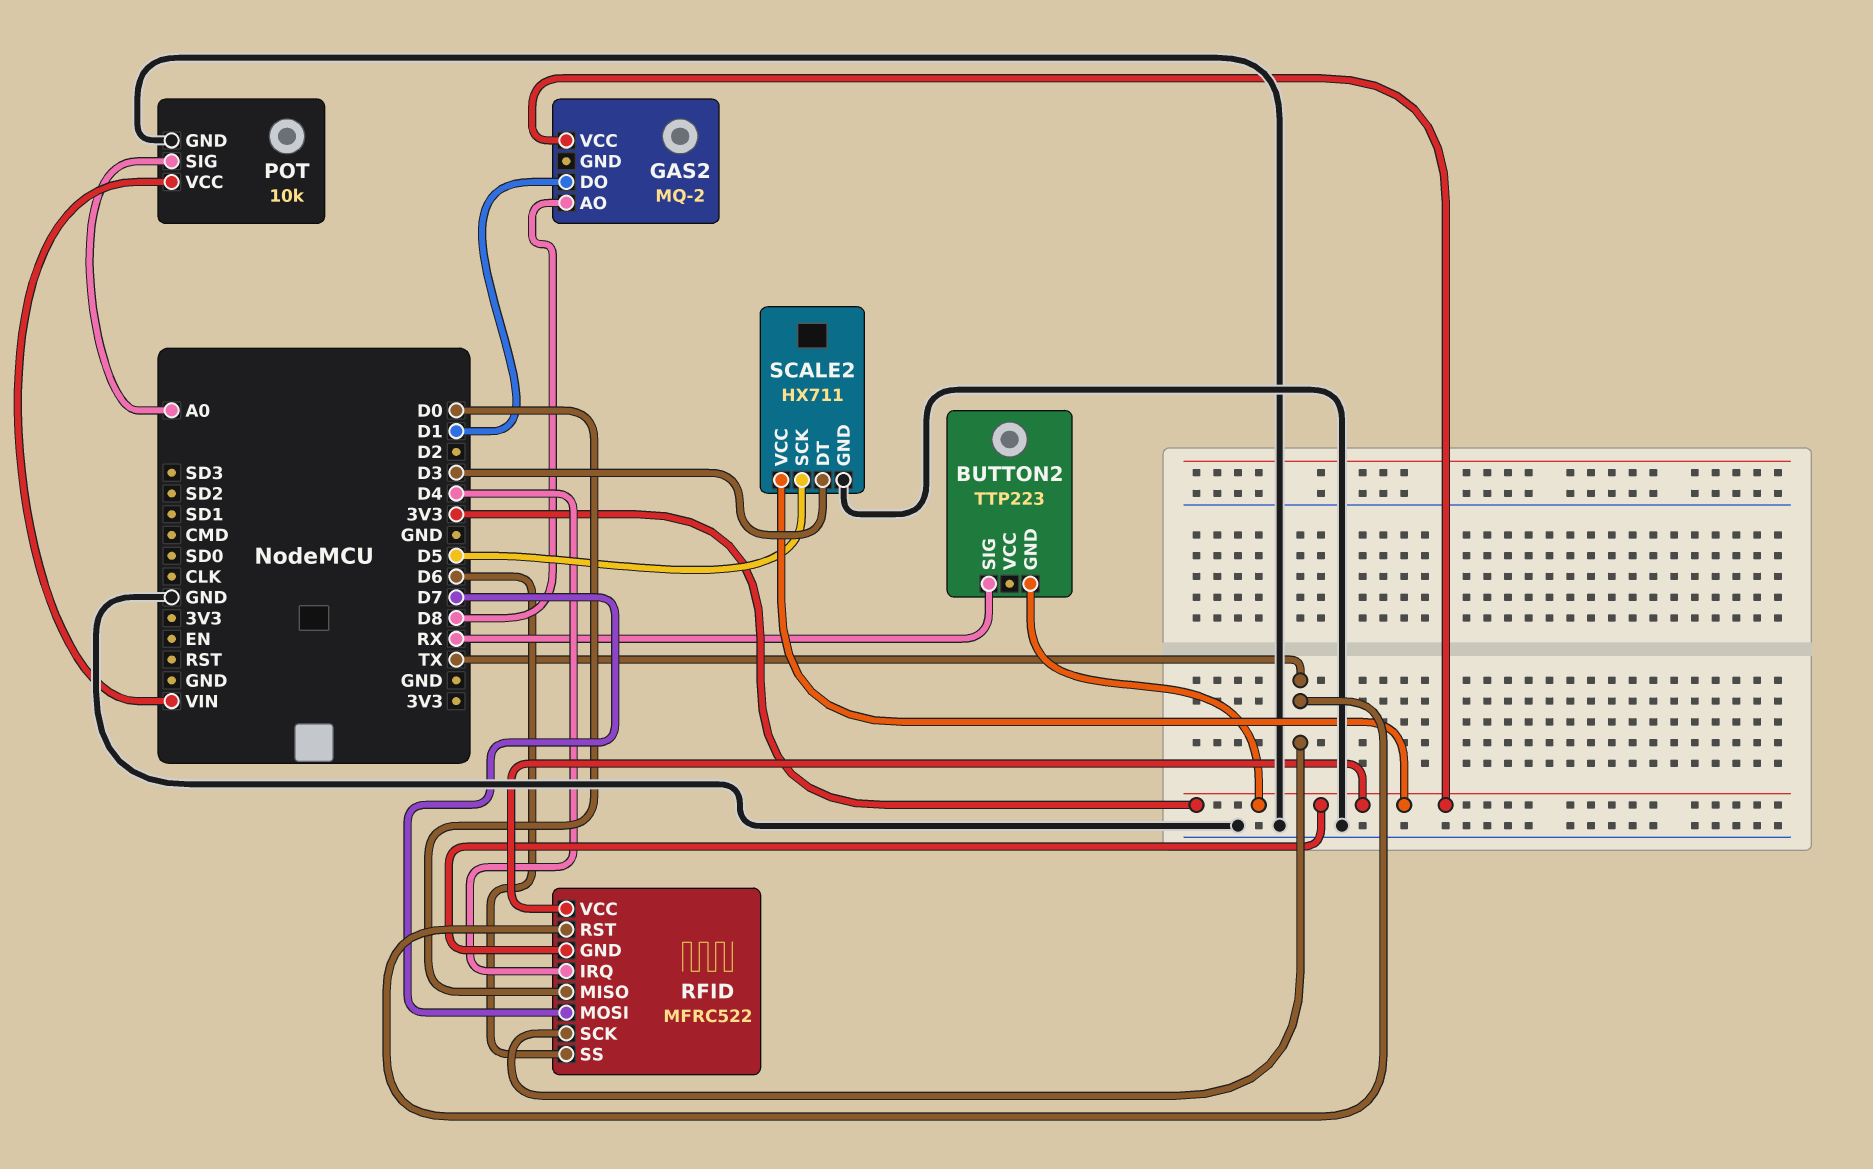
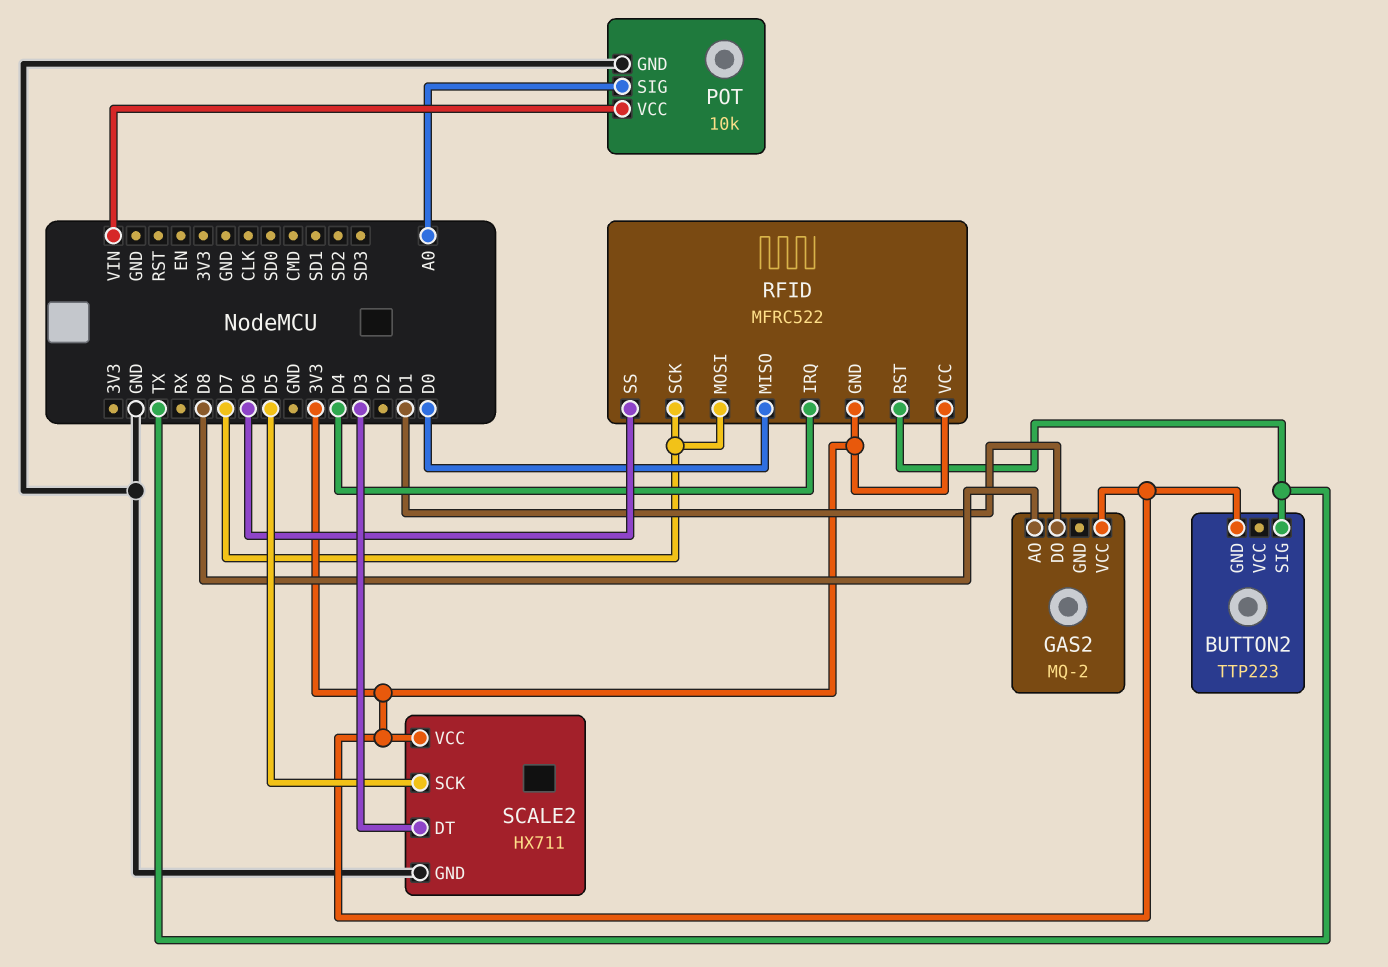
BUTTON2 pin SIG: RX -> TX
RFID pin SCK: TX -> D7

